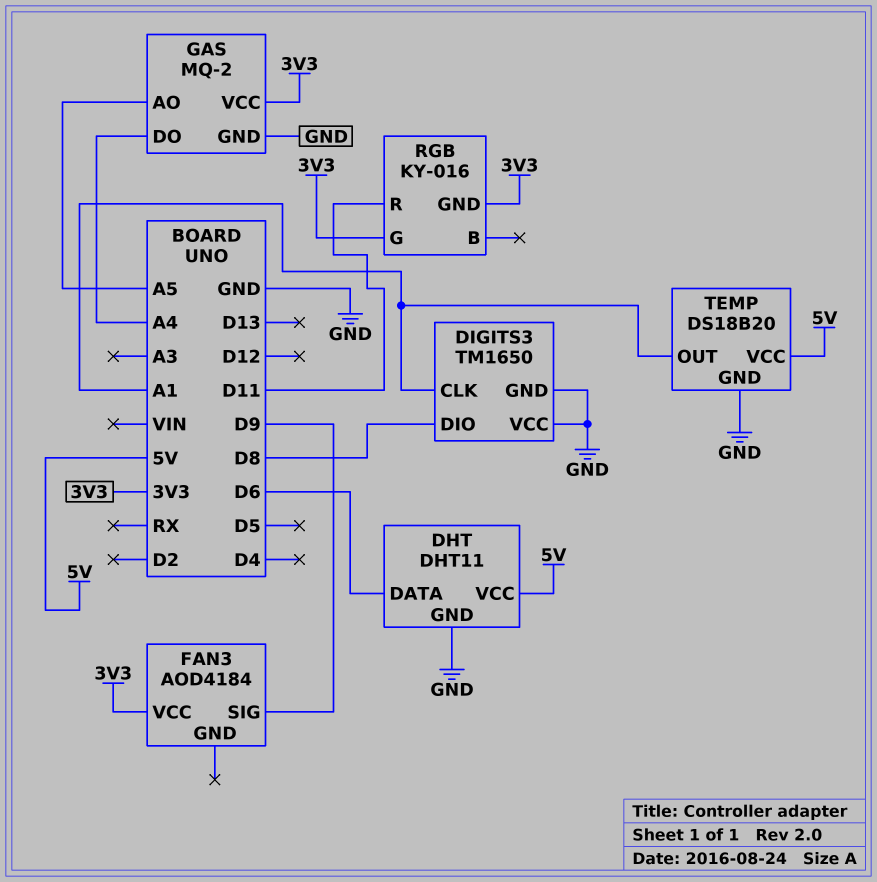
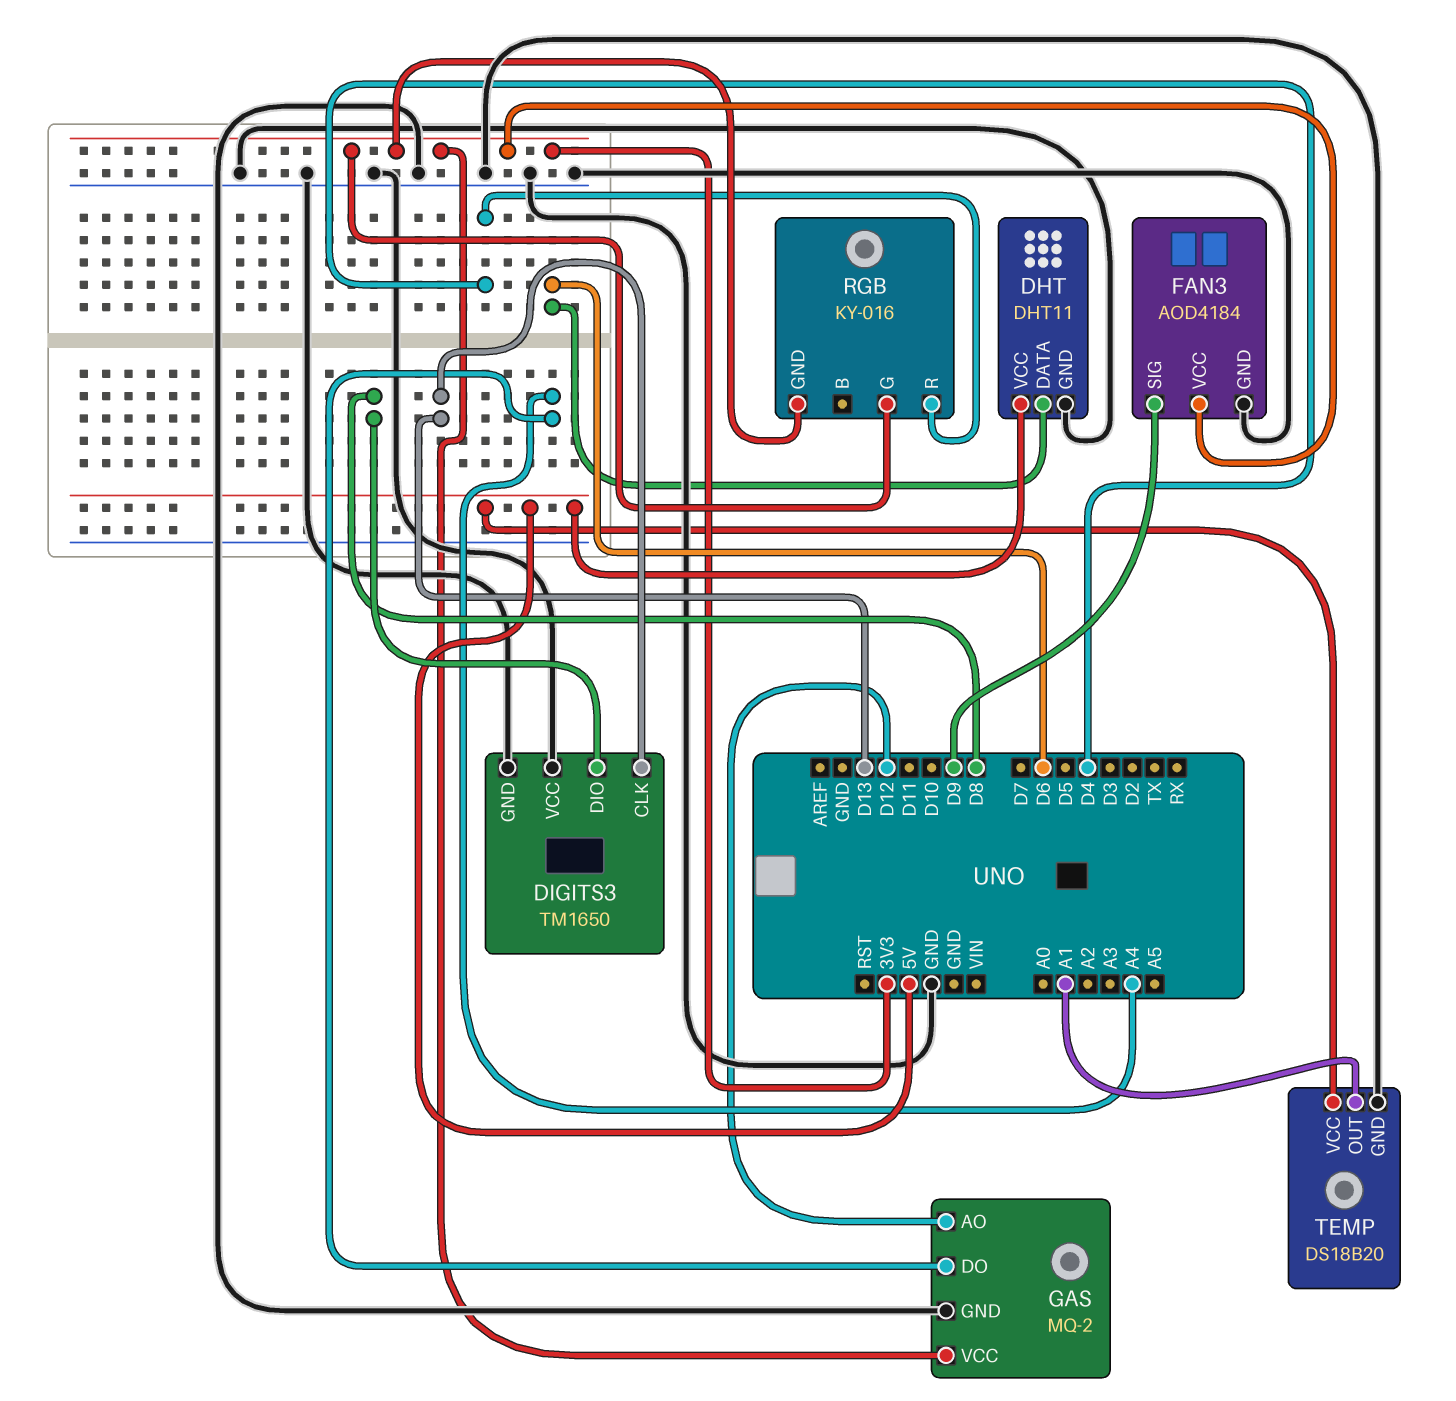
DIGITS3 pin CLK: A1 -> D13
FAN3 pin GND: none -> GND
GAS pin AO: A5 -> D12
RGB pin R: D11 -> D4

